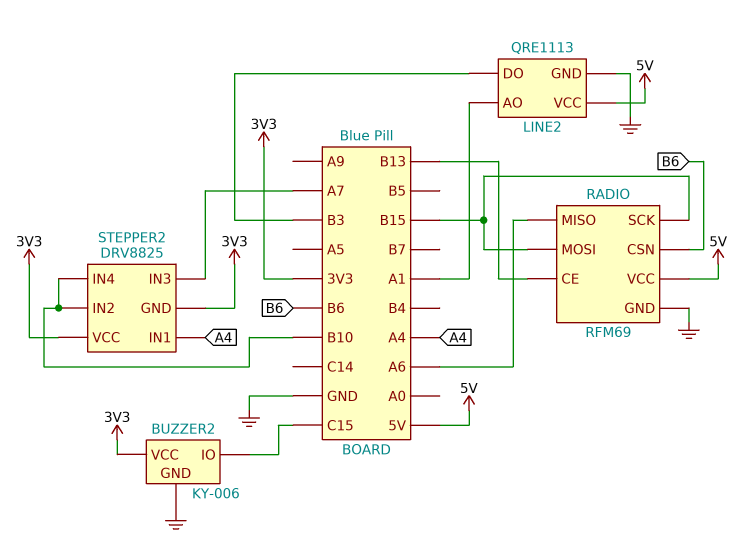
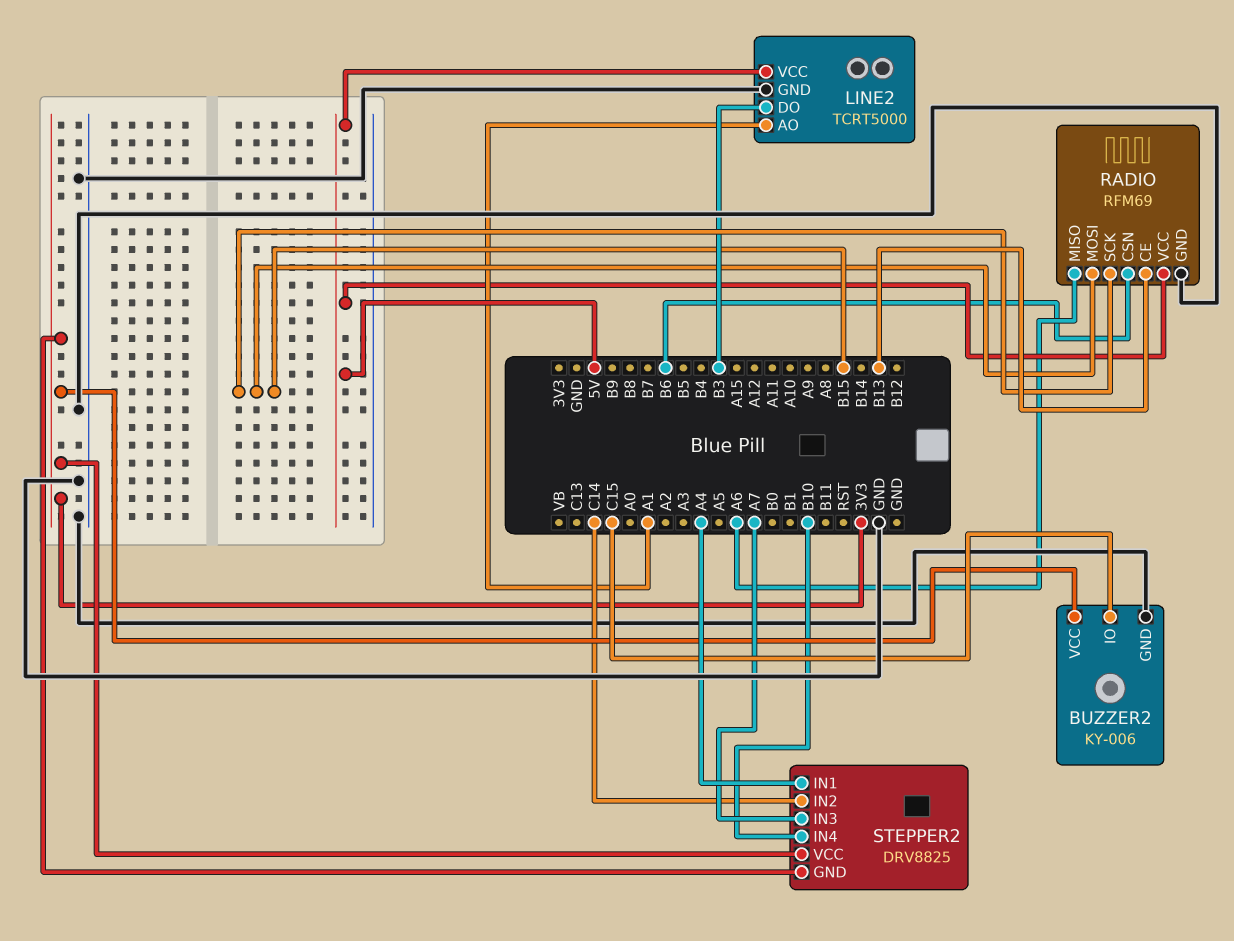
LINE2: QRE1113 -> TCRT5000
STEPPER2 pin IN2: B10 -> C14

